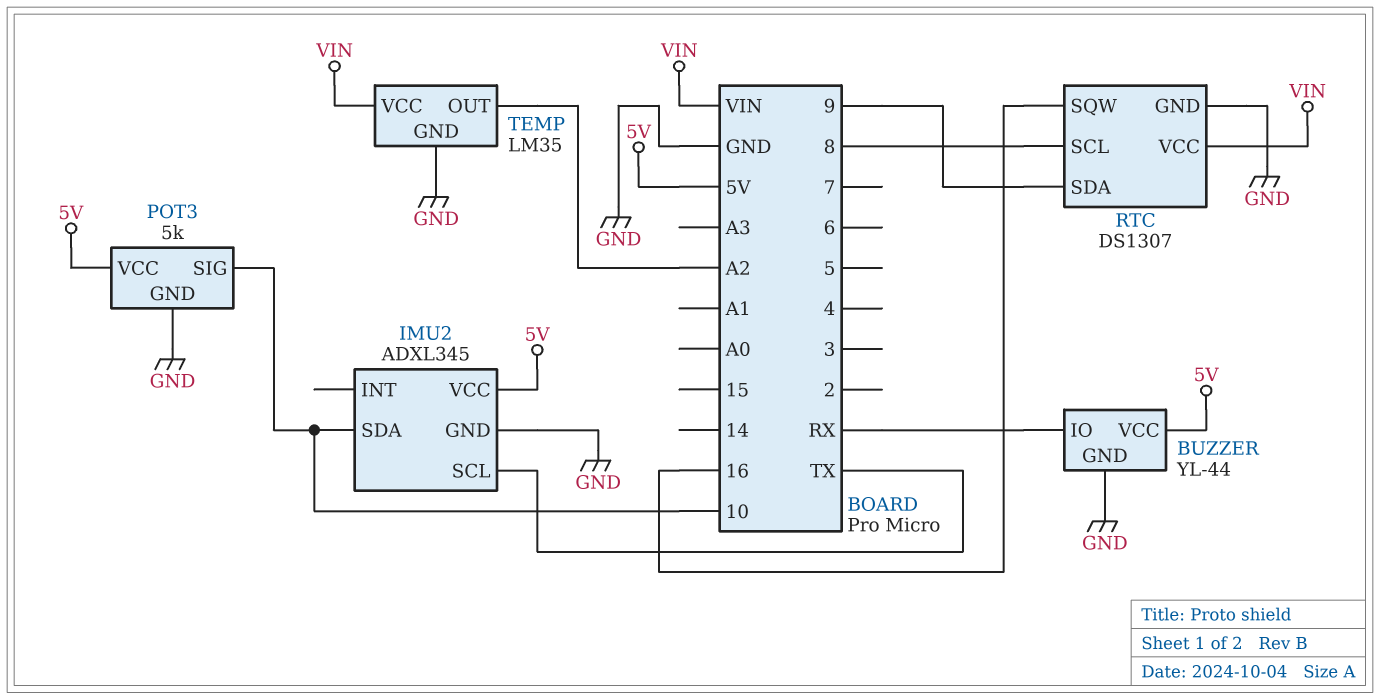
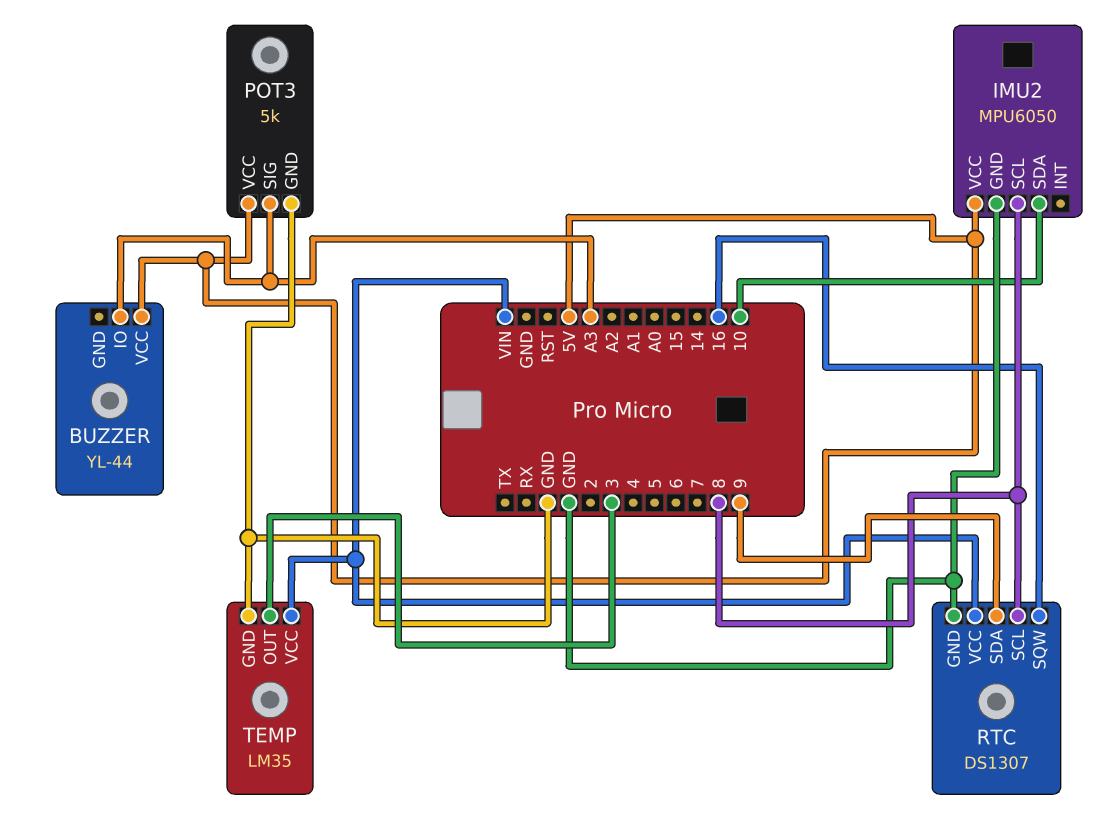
BUZZER pin GND: GND -> none
BUZZER pin IO: RX -> A3
IMU2: ADXL345 -> MPU6050
IMU2 pin SCL: TX -> 8
POT3 pin SIG: 10 -> A3
TEMP pin OUT: A2 -> 3

